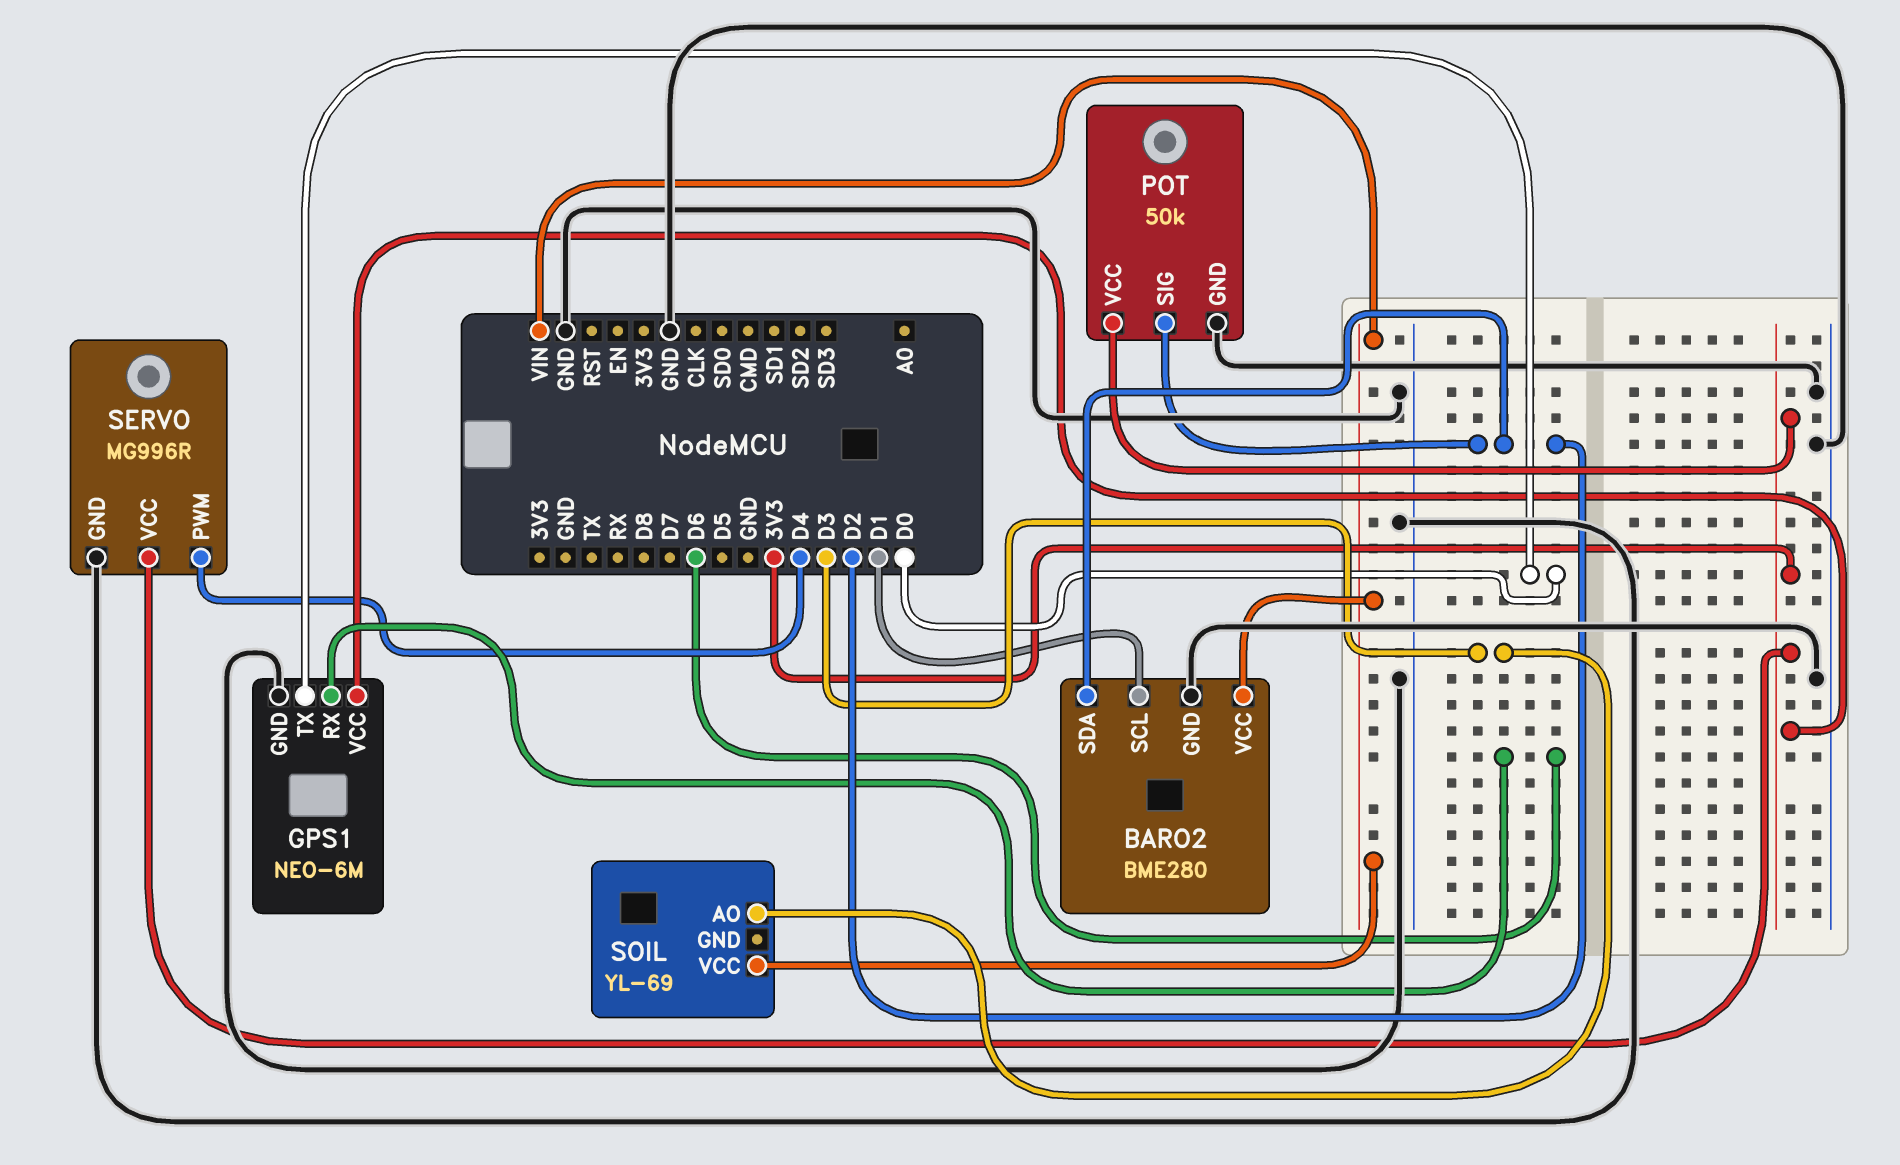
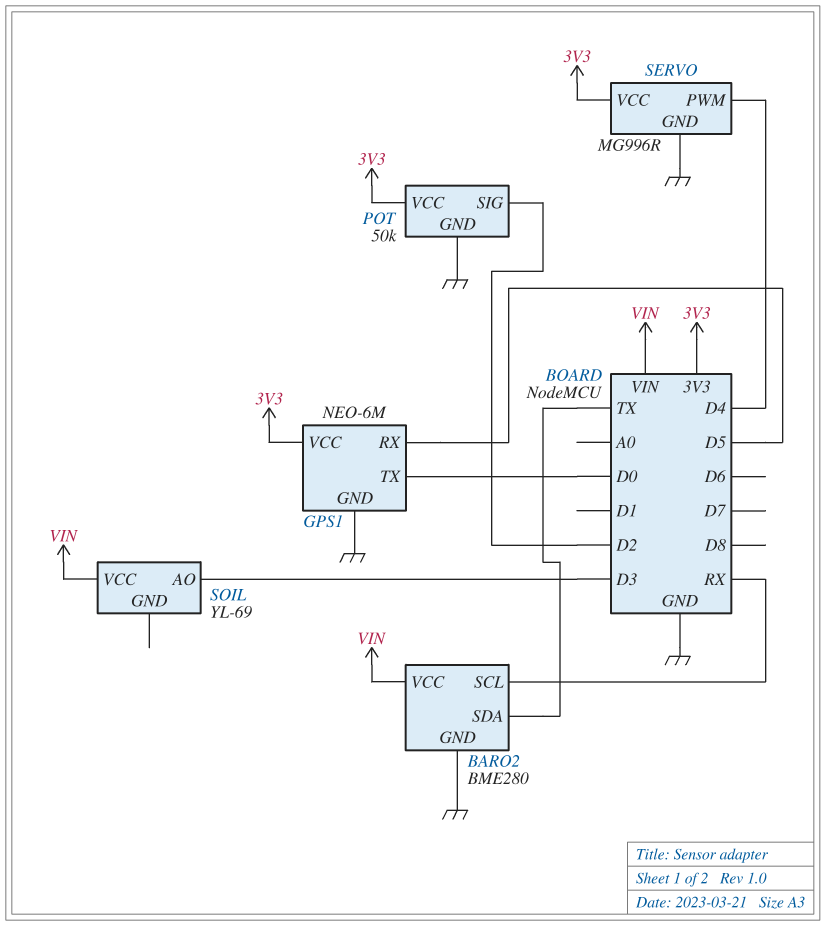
BARO2 pin SCL: D1 -> RX
BARO2 pin SDA: D2 -> TX
GPS1 pin RX: D6 -> D5

